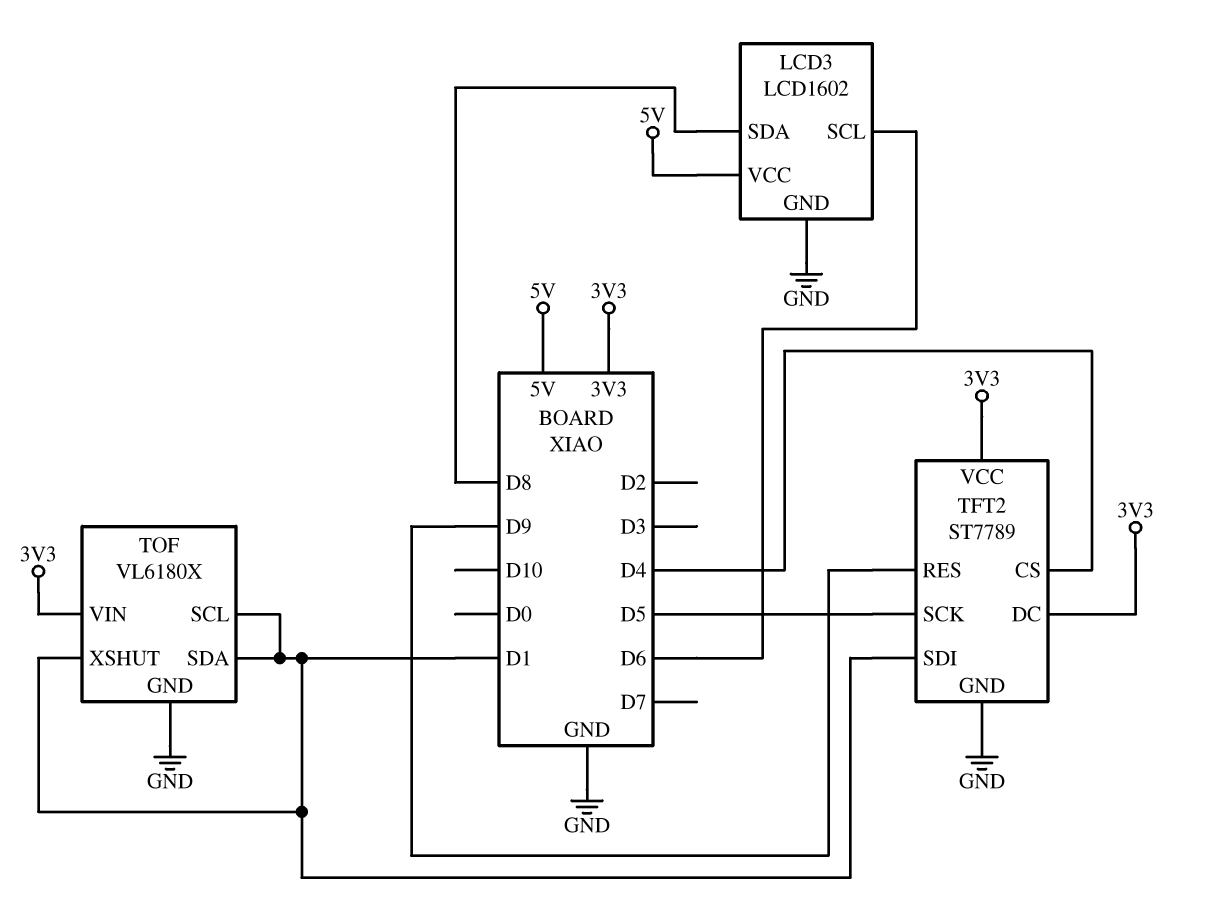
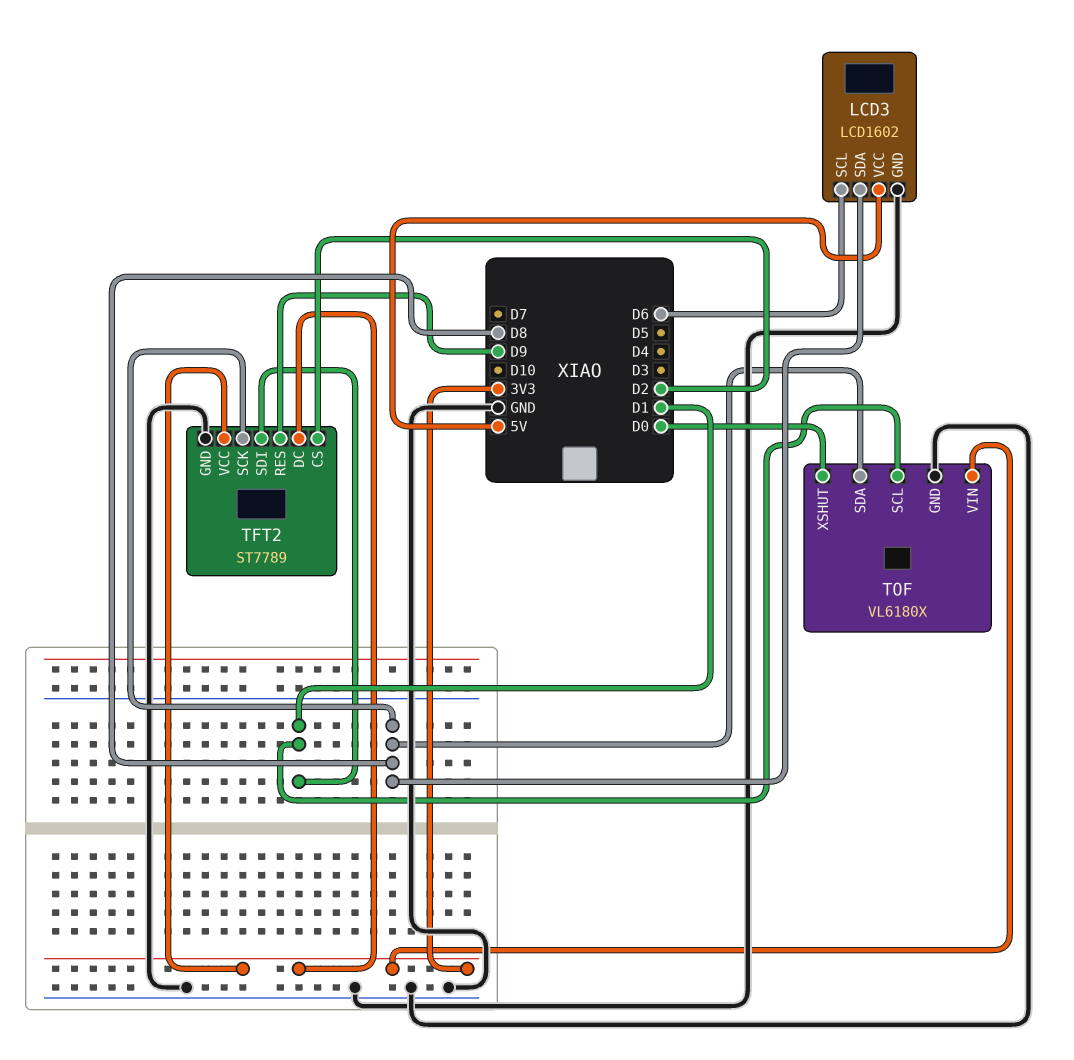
TFT2 pin CS: D4 -> D2
TFT2 pin SCK: D5 -> D8
TOF pin SDA: D1 -> D8
TOF pin XSHUT: D1 -> D0

